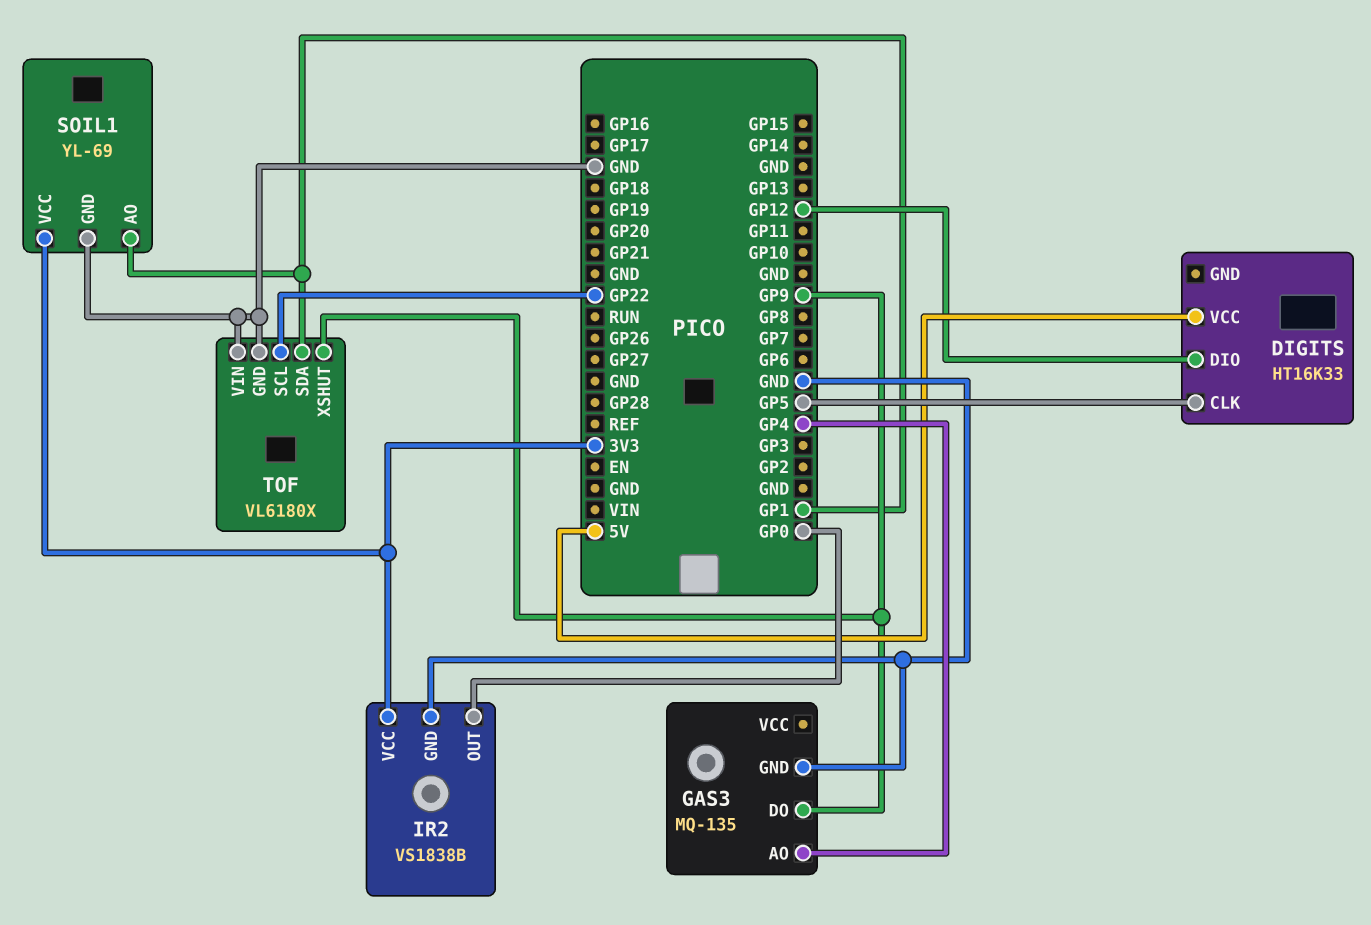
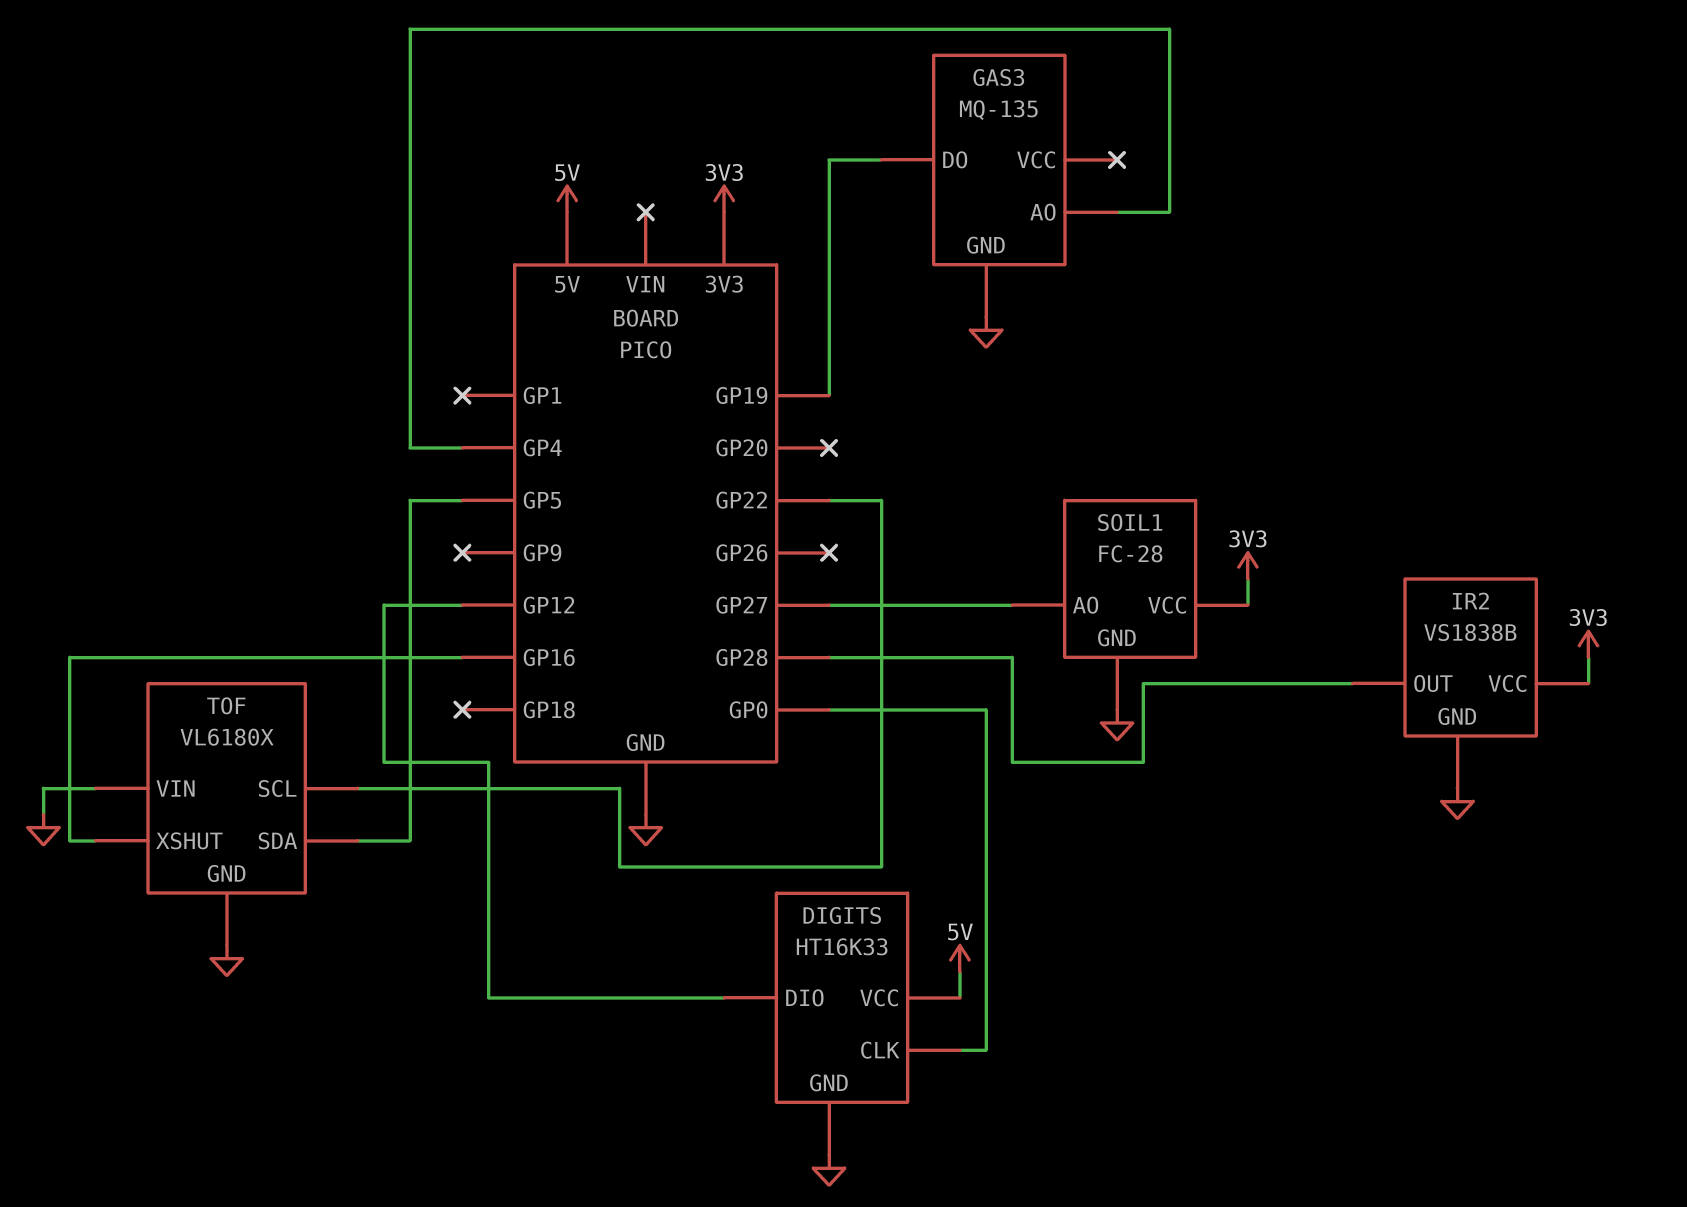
DIGITS pin CLK: GP5 -> GP0
DIGITS pin GND: none -> GND
GAS3 pin DO: GP9 -> GP19
IR2 pin OUT: GP0 -> GP28
SOIL1: YL-69 -> FC-28
SOIL1 pin AO: GP1 -> GP27
TOF pin SDA: GP1 -> GP5
TOF pin XSHUT: GP9 -> GP16

